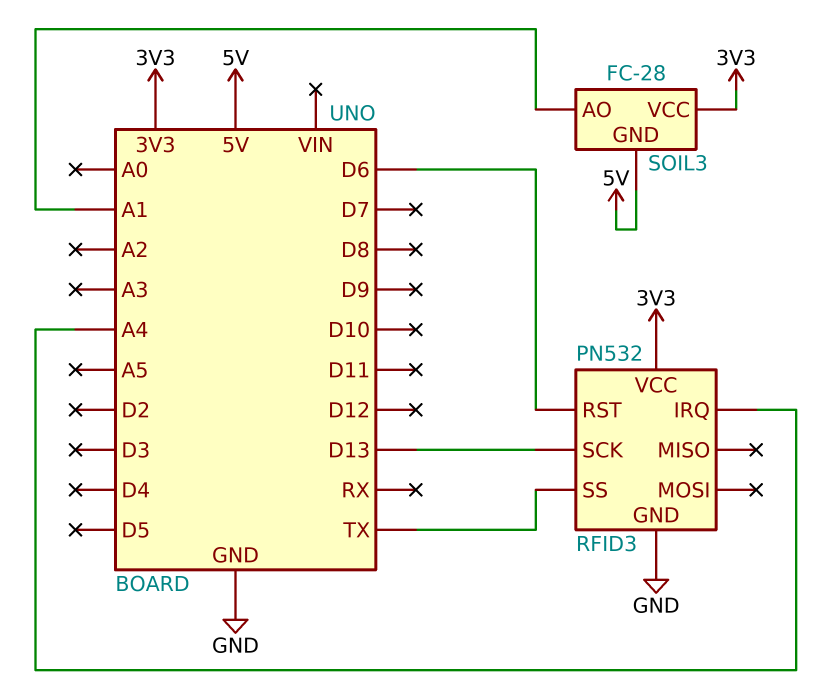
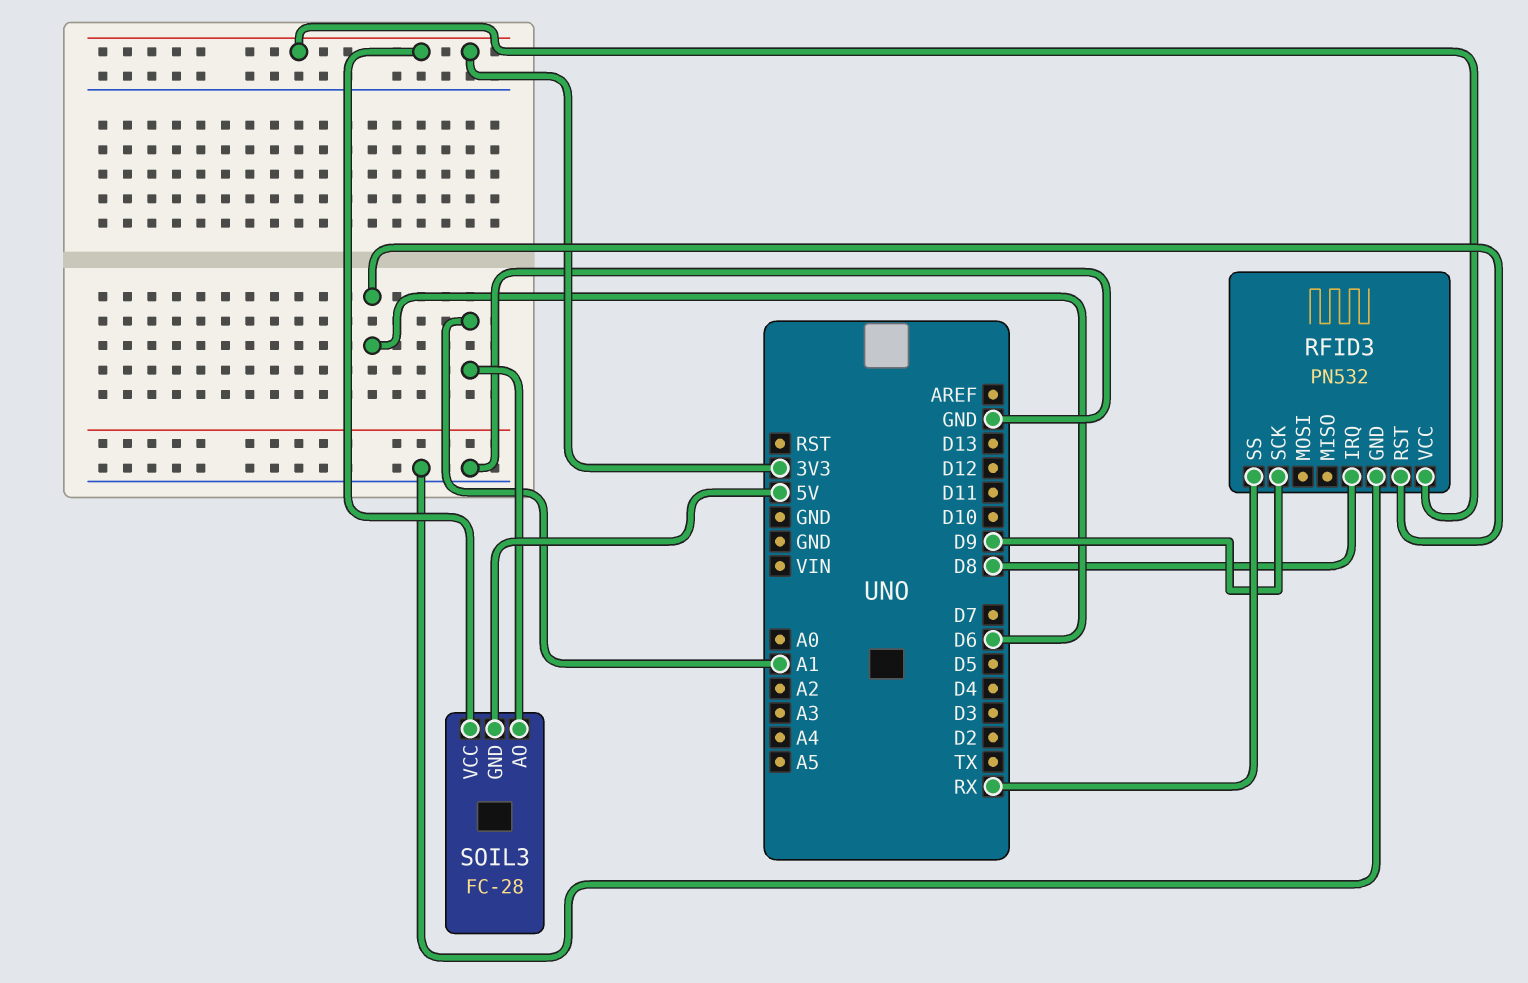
RFID3 pin IRQ: A4 -> D8
RFID3 pin SCK: D13 -> D9
RFID3 pin SS: TX -> RX

